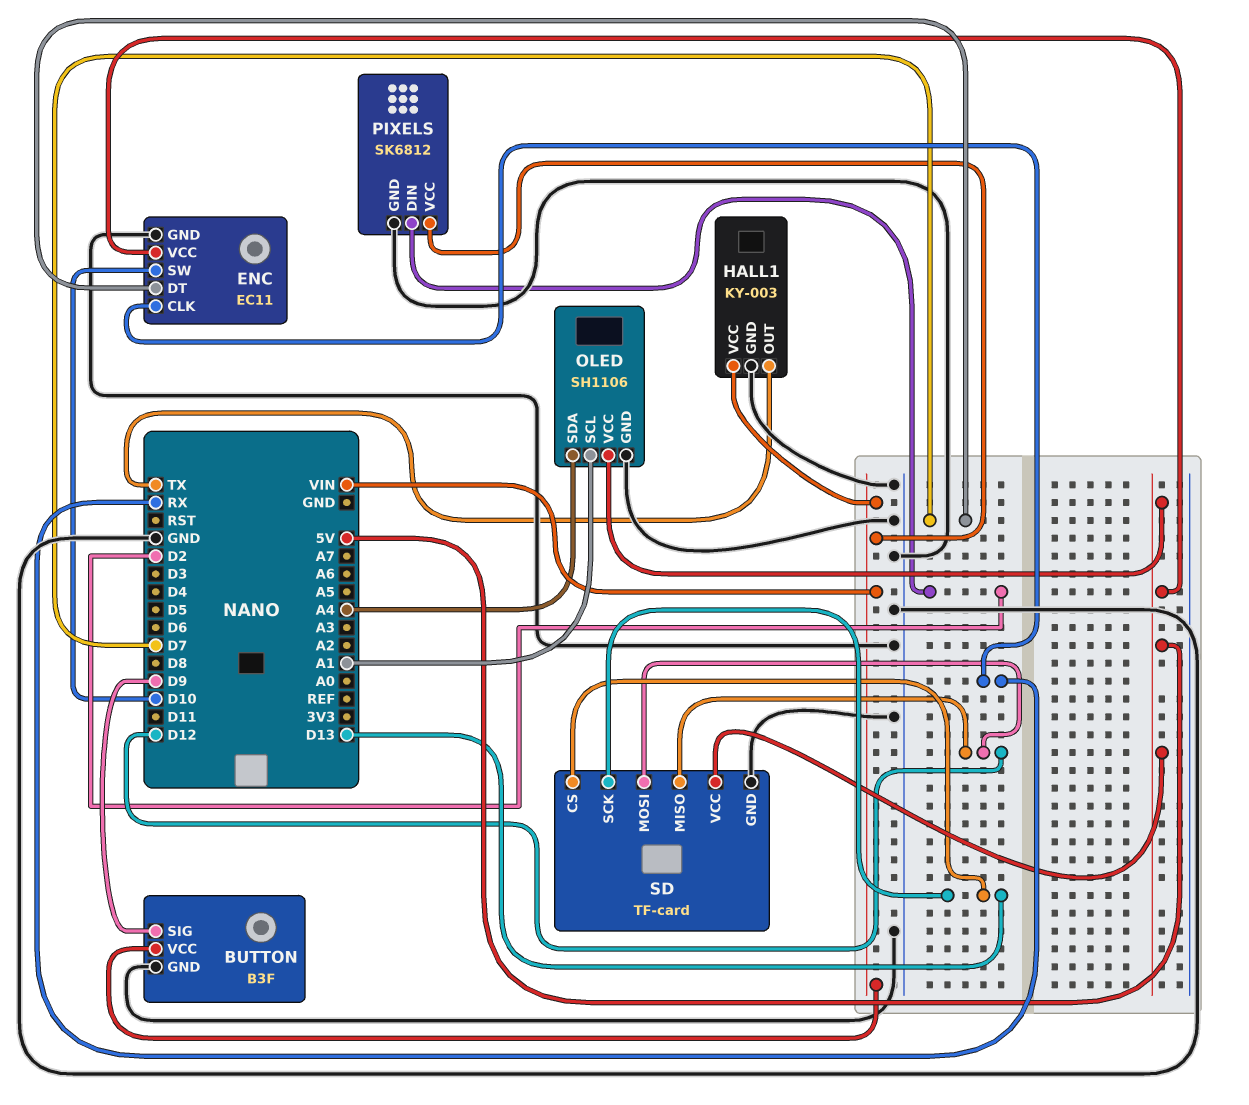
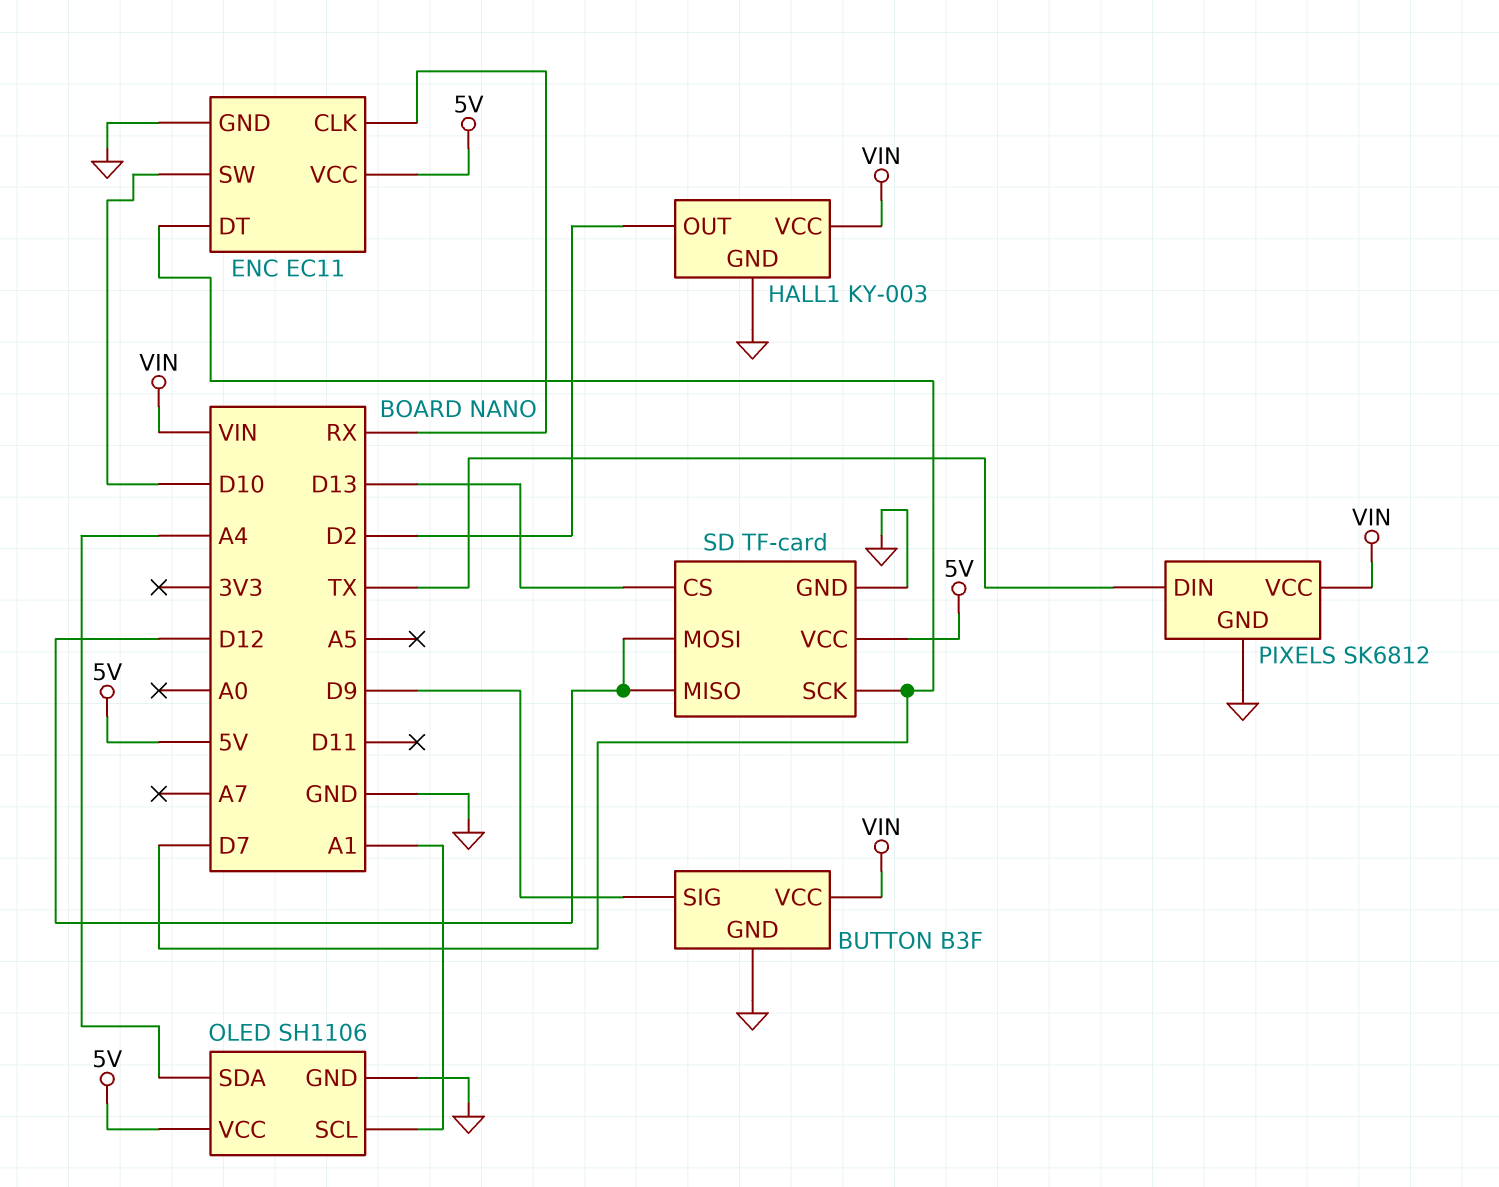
HALL1 pin OUT: TX -> D2
PIXELS pin DIN: D2 -> TX
SD pin SCK: D13 -> D7

